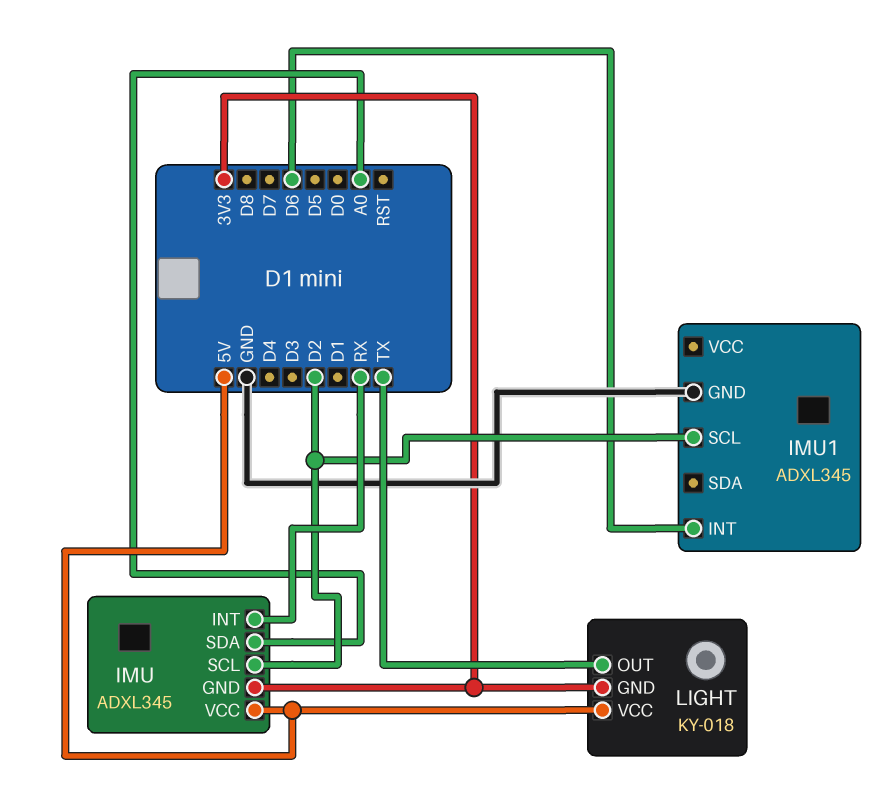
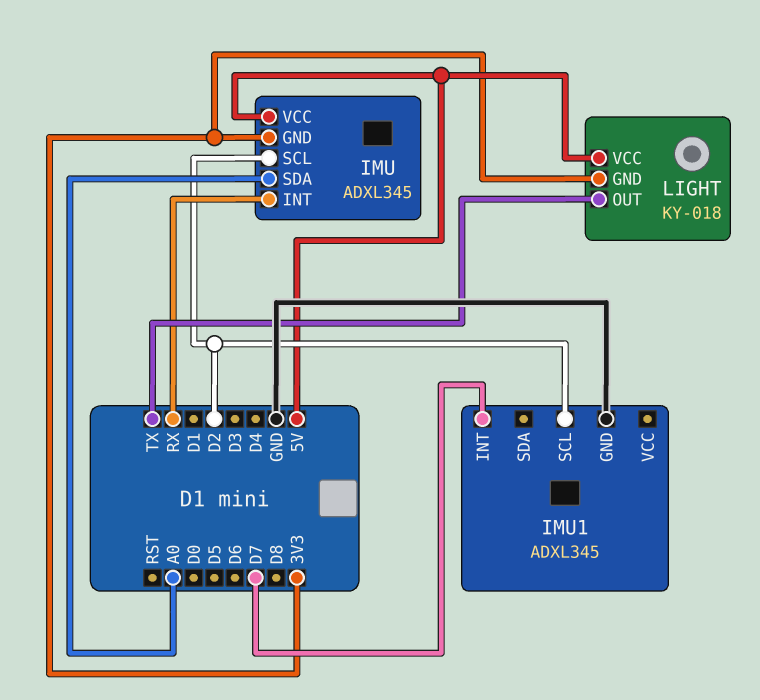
IMU1 pin INT: D6 -> D7

